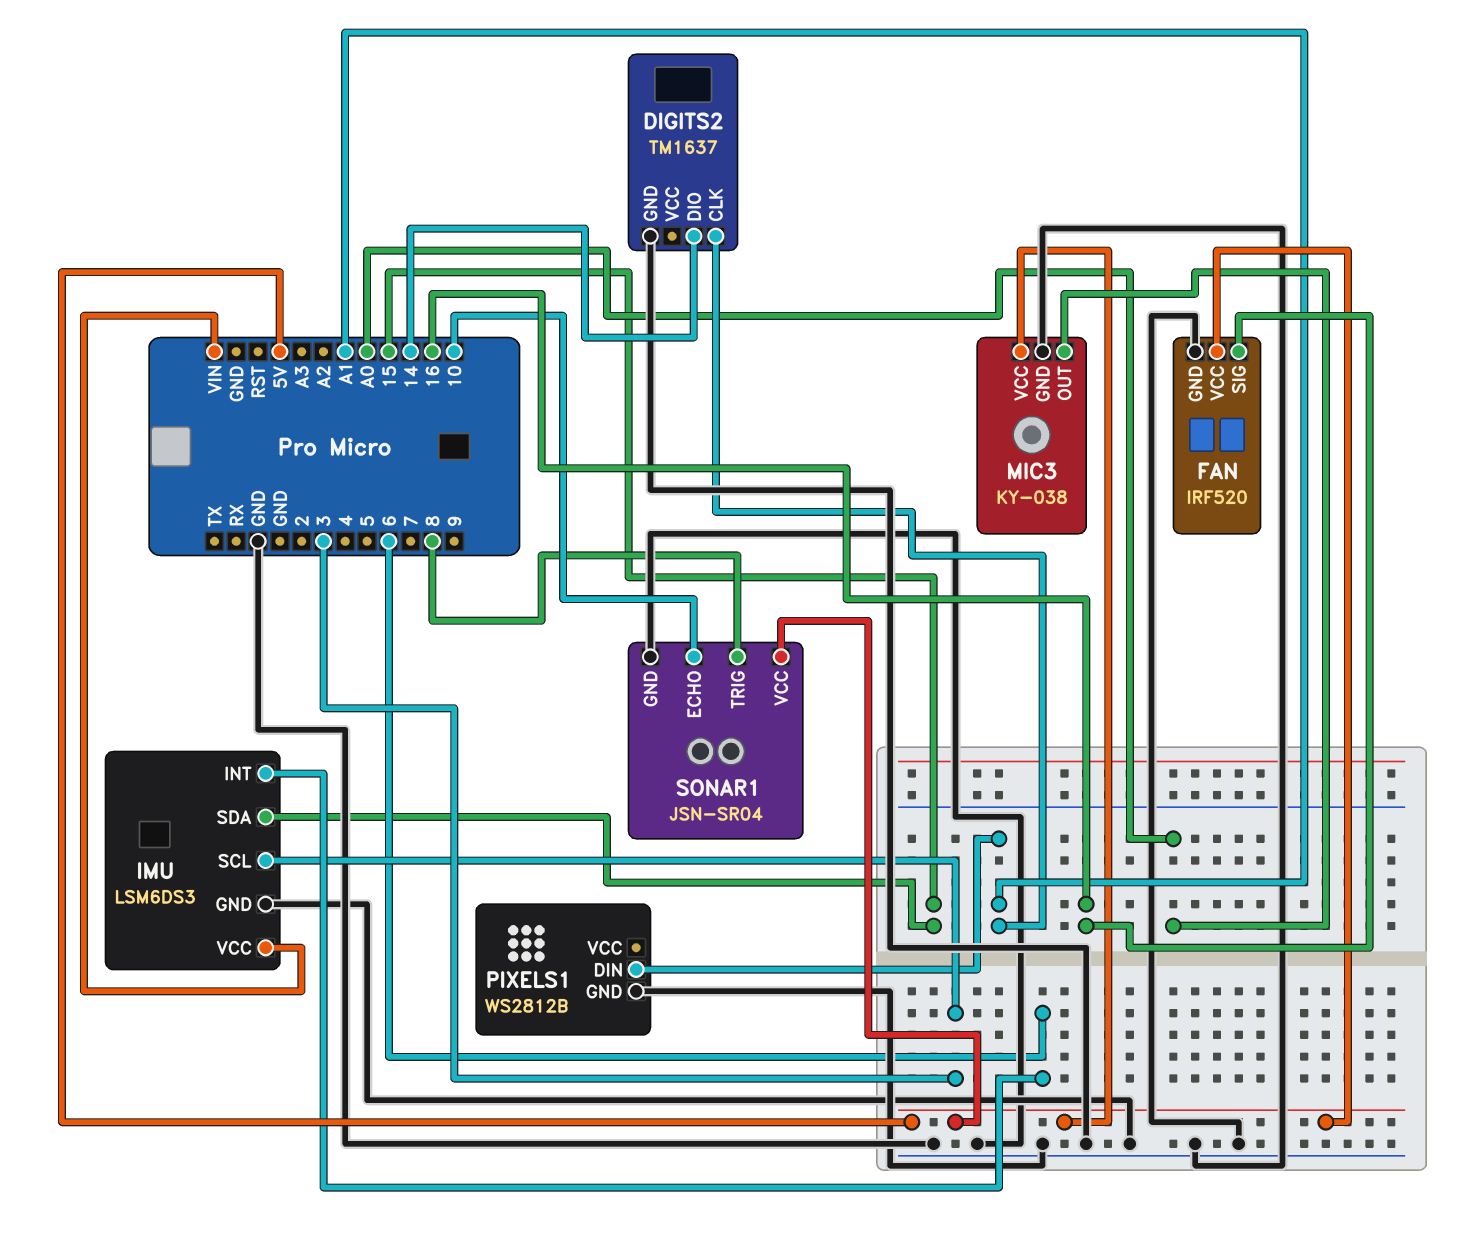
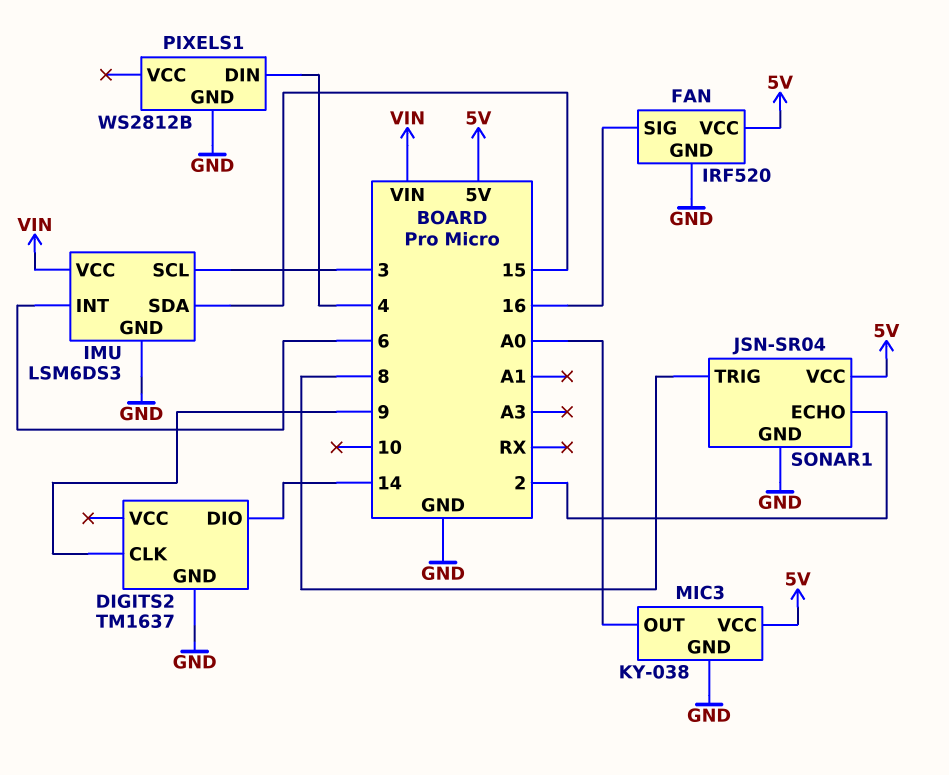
DIGITS2 pin CLK: A1 -> 9
PIXELS1 pin DIN: A1 -> 4
SONAR1 pin ECHO: 10 -> 2

